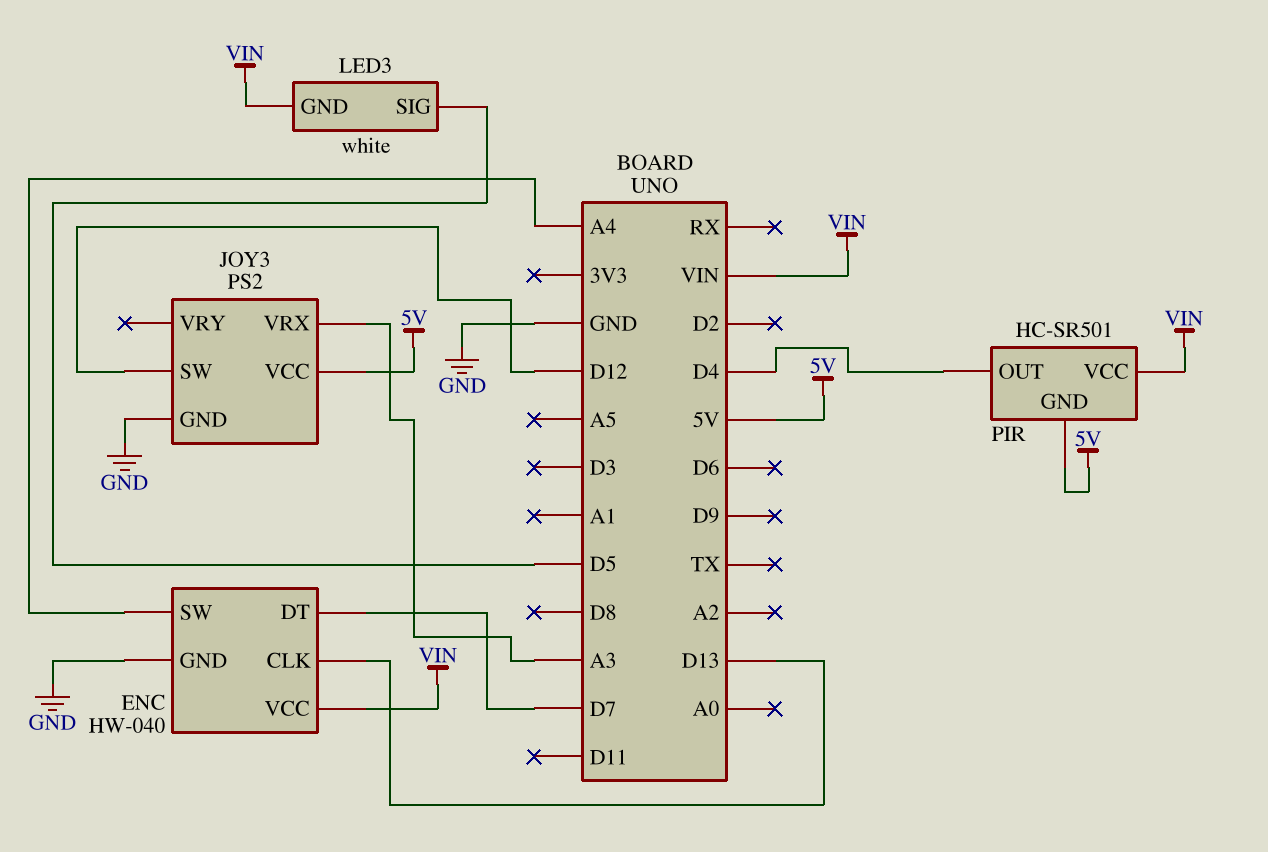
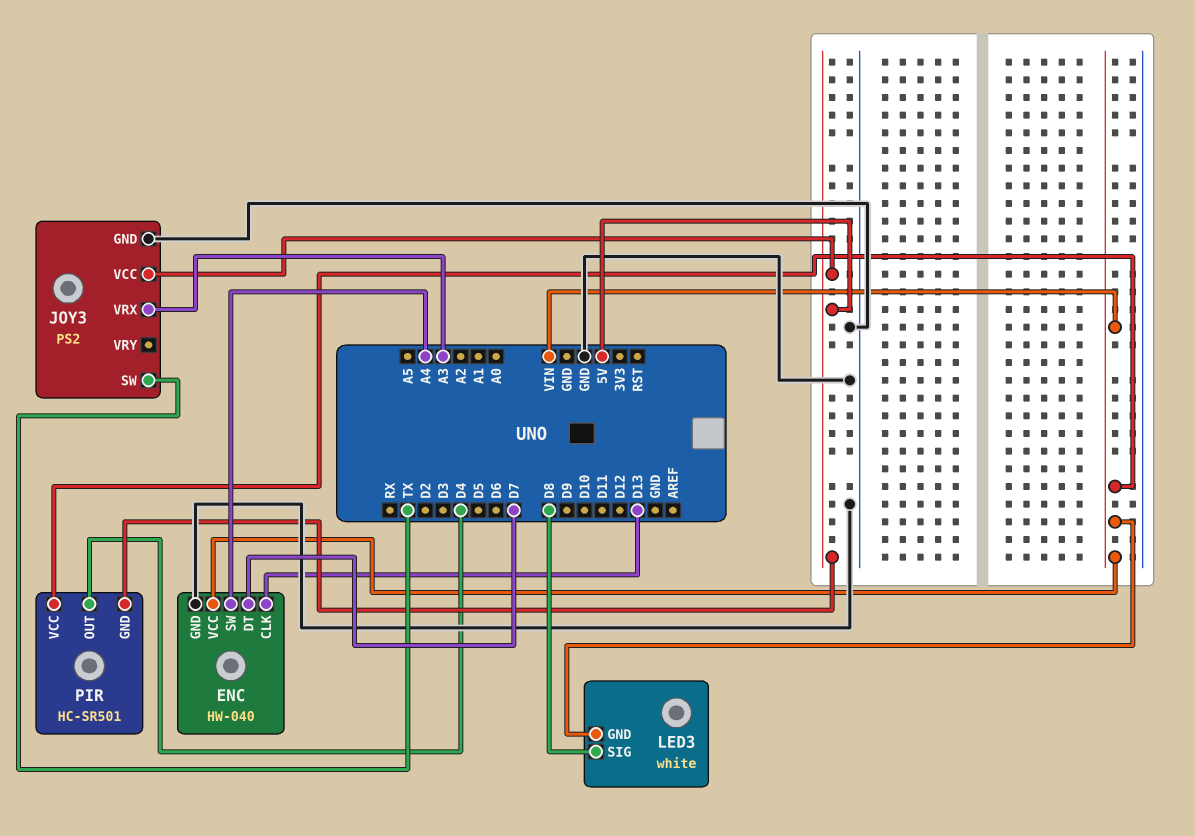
JOY3 pin SW: D12 -> TX
LED3 pin SIG: D5 -> D8

